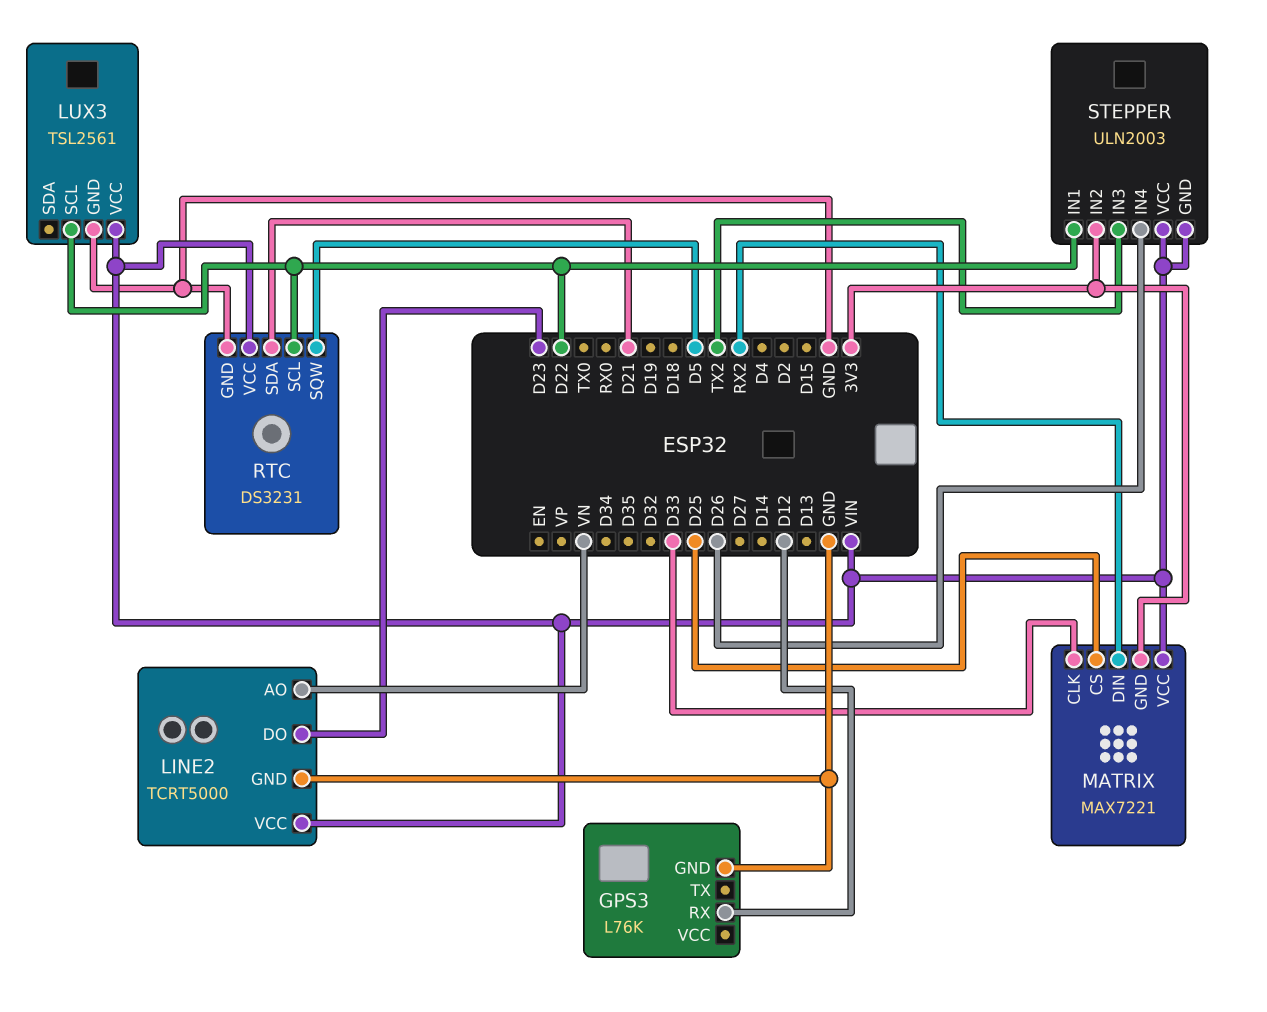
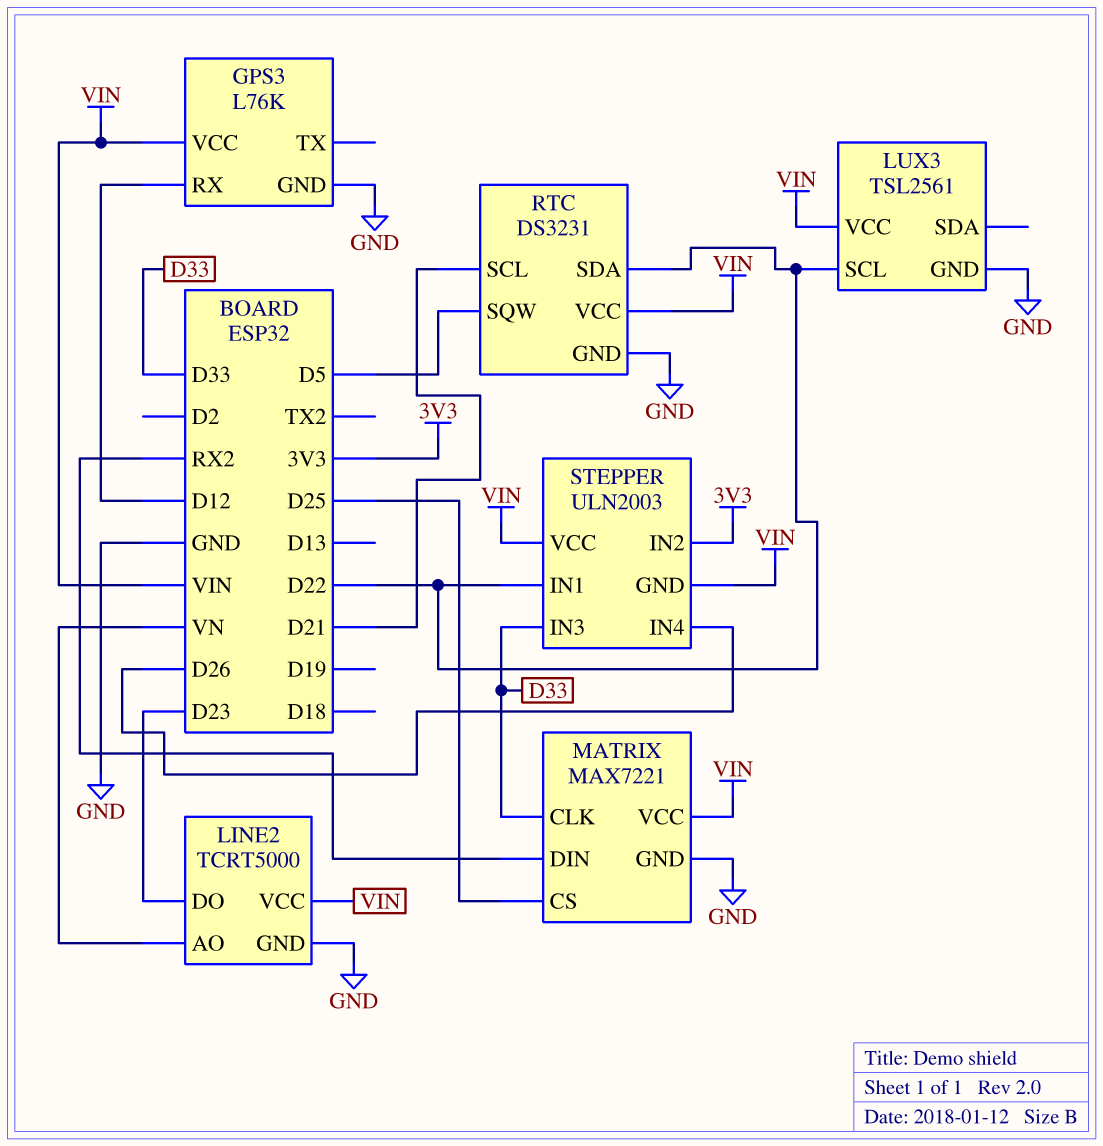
GPS3 pin VCC: none -> VIN
MATRIX pin GND: 3V3 -> GND
RTC pin SCL: D22 -> D21
RTC pin SDA: D21 -> D22
STEPPER pin IN3: TX2 -> D33

